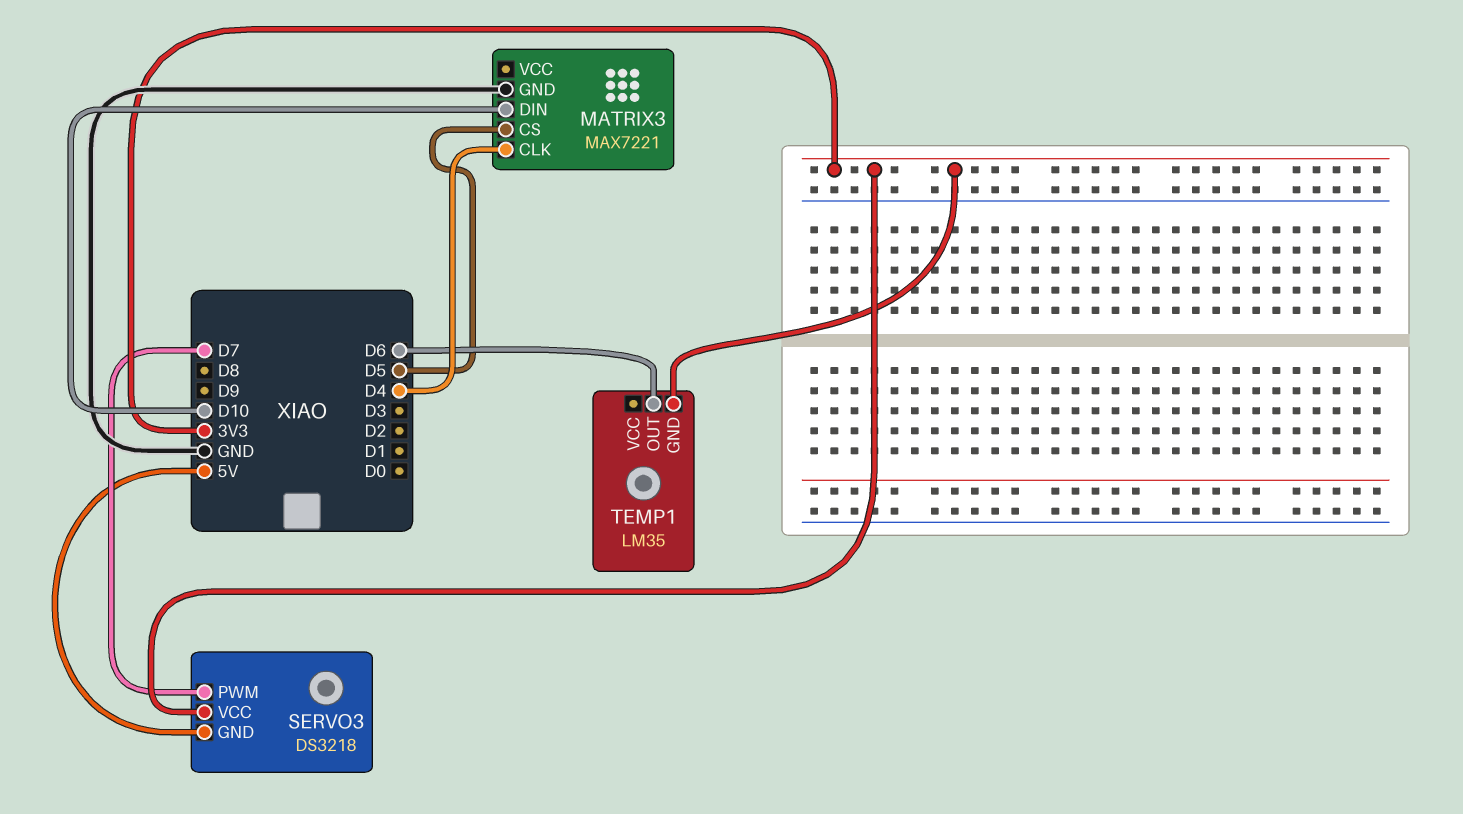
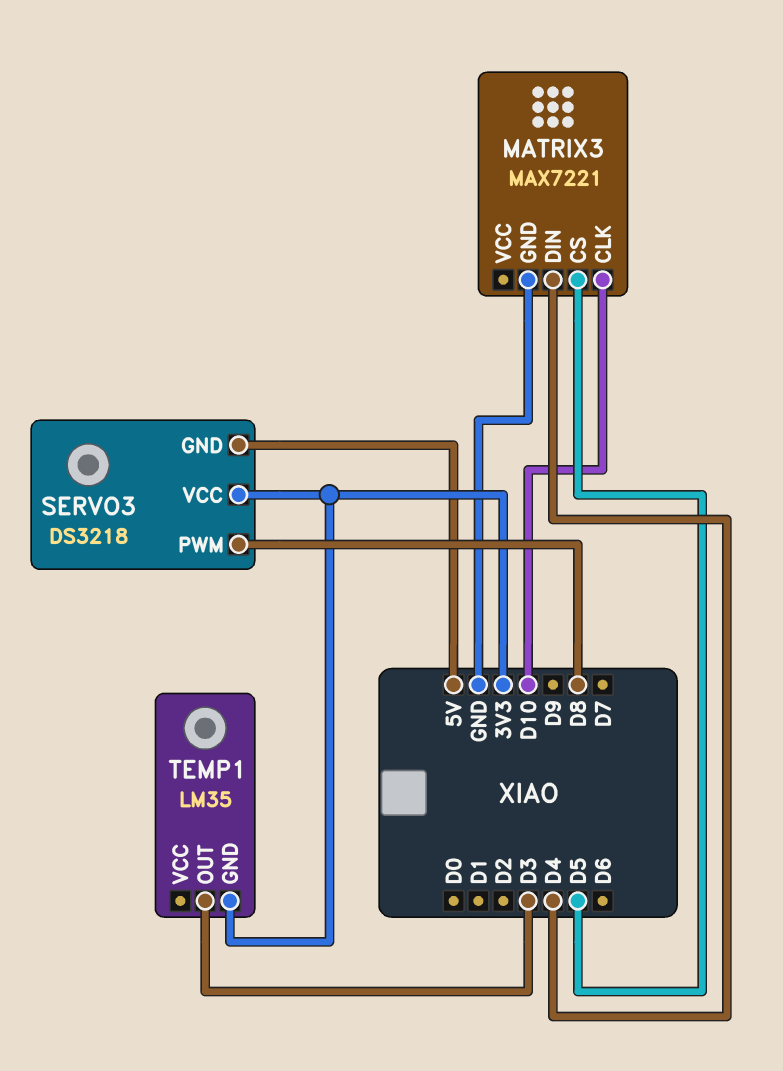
MATRIX3 pin CLK: D4 -> D10
MATRIX3 pin DIN: D10 -> D4
SERVO3 pin PWM: D7 -> D8
TEMP1 pin OUT: D6 -> D3

